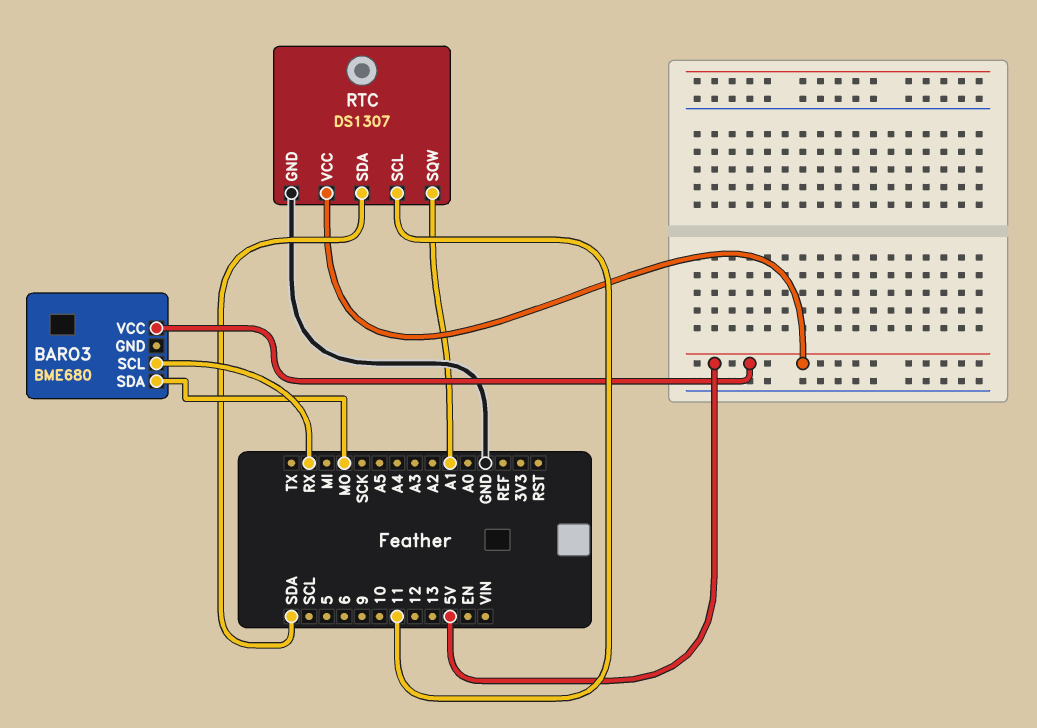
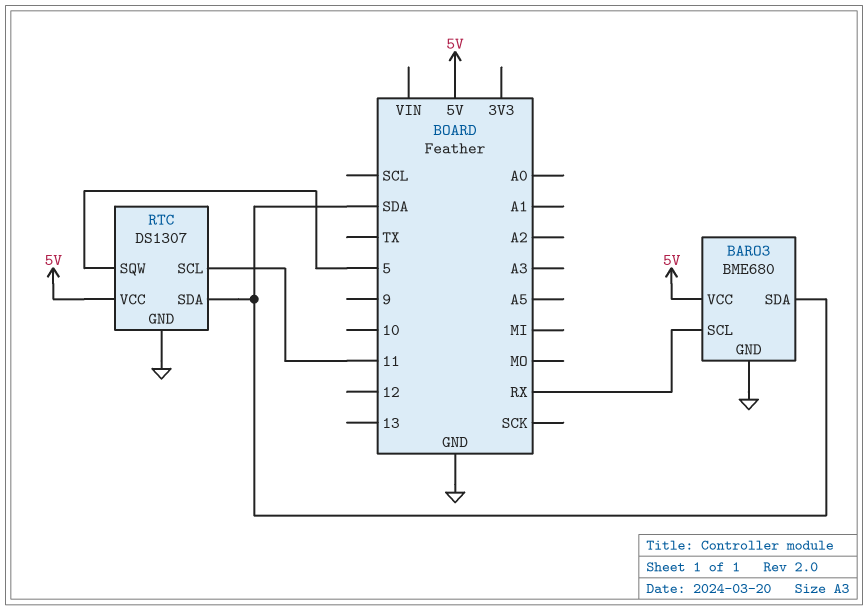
BARO3 pin GND: none -> GND
BARO3 pin SDA: MO -> SDA
RTC pin SQW: A1 -> 5

